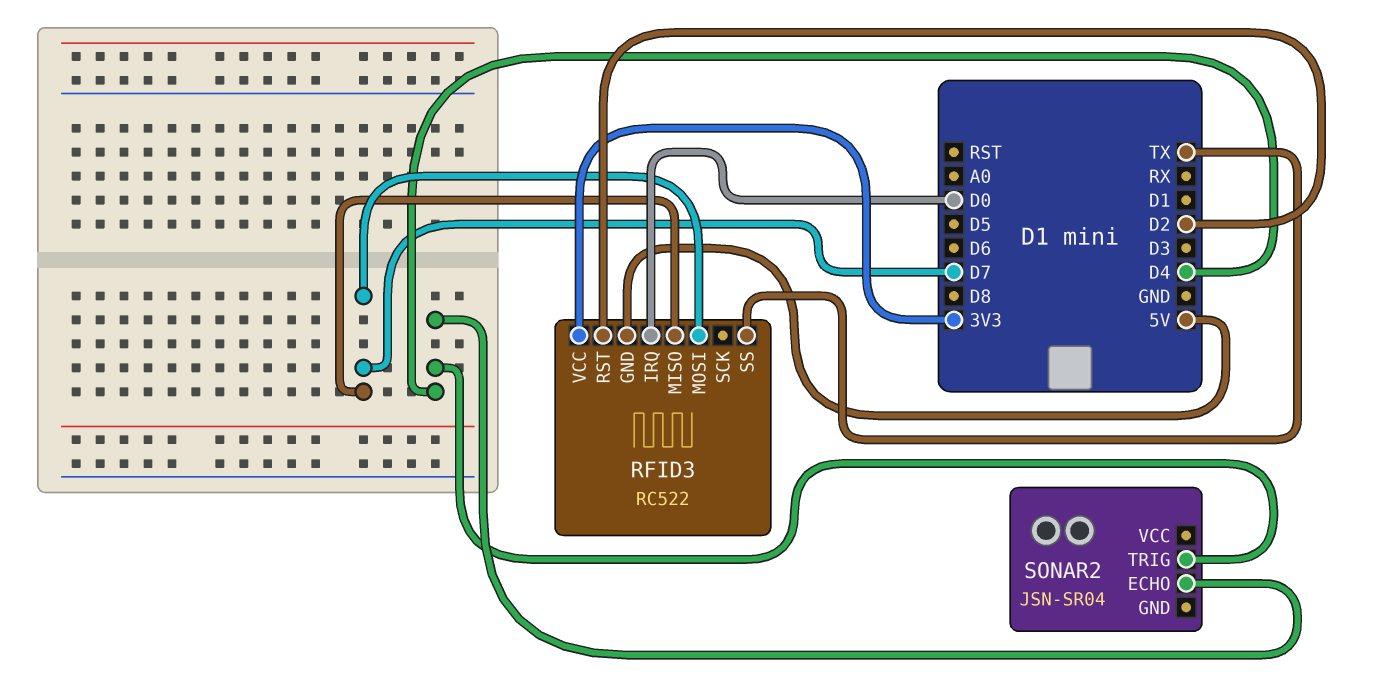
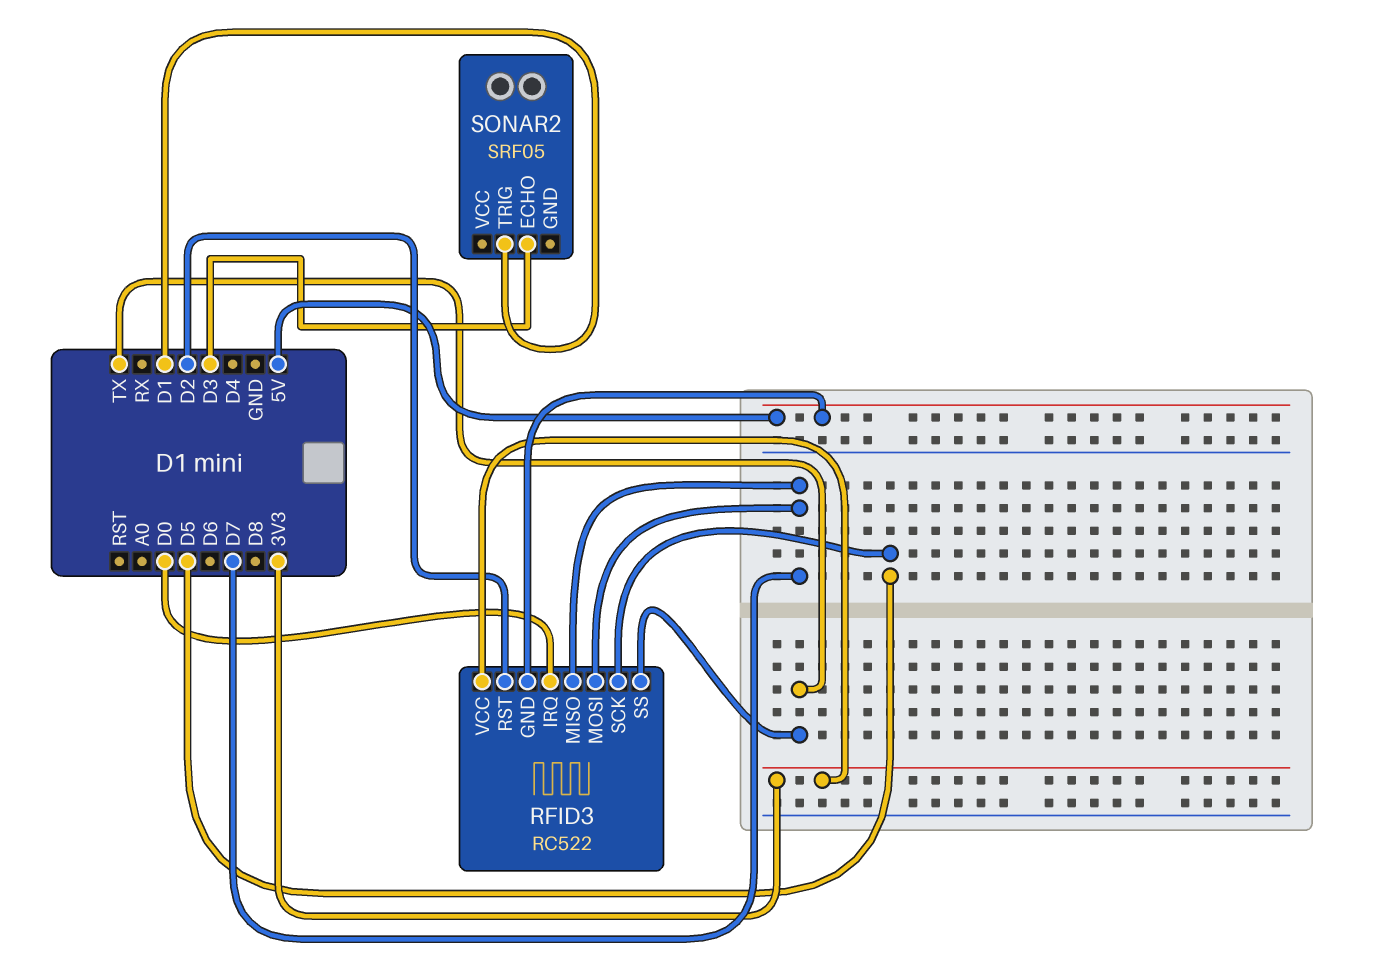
RFID3 pin SCK: none -> D5
SONAR2: JSN-SR04 -> SRF05
SONAR2 pin ECHO: D4 -> D3
SONAR2 pin TRIG: D4 -> D1

